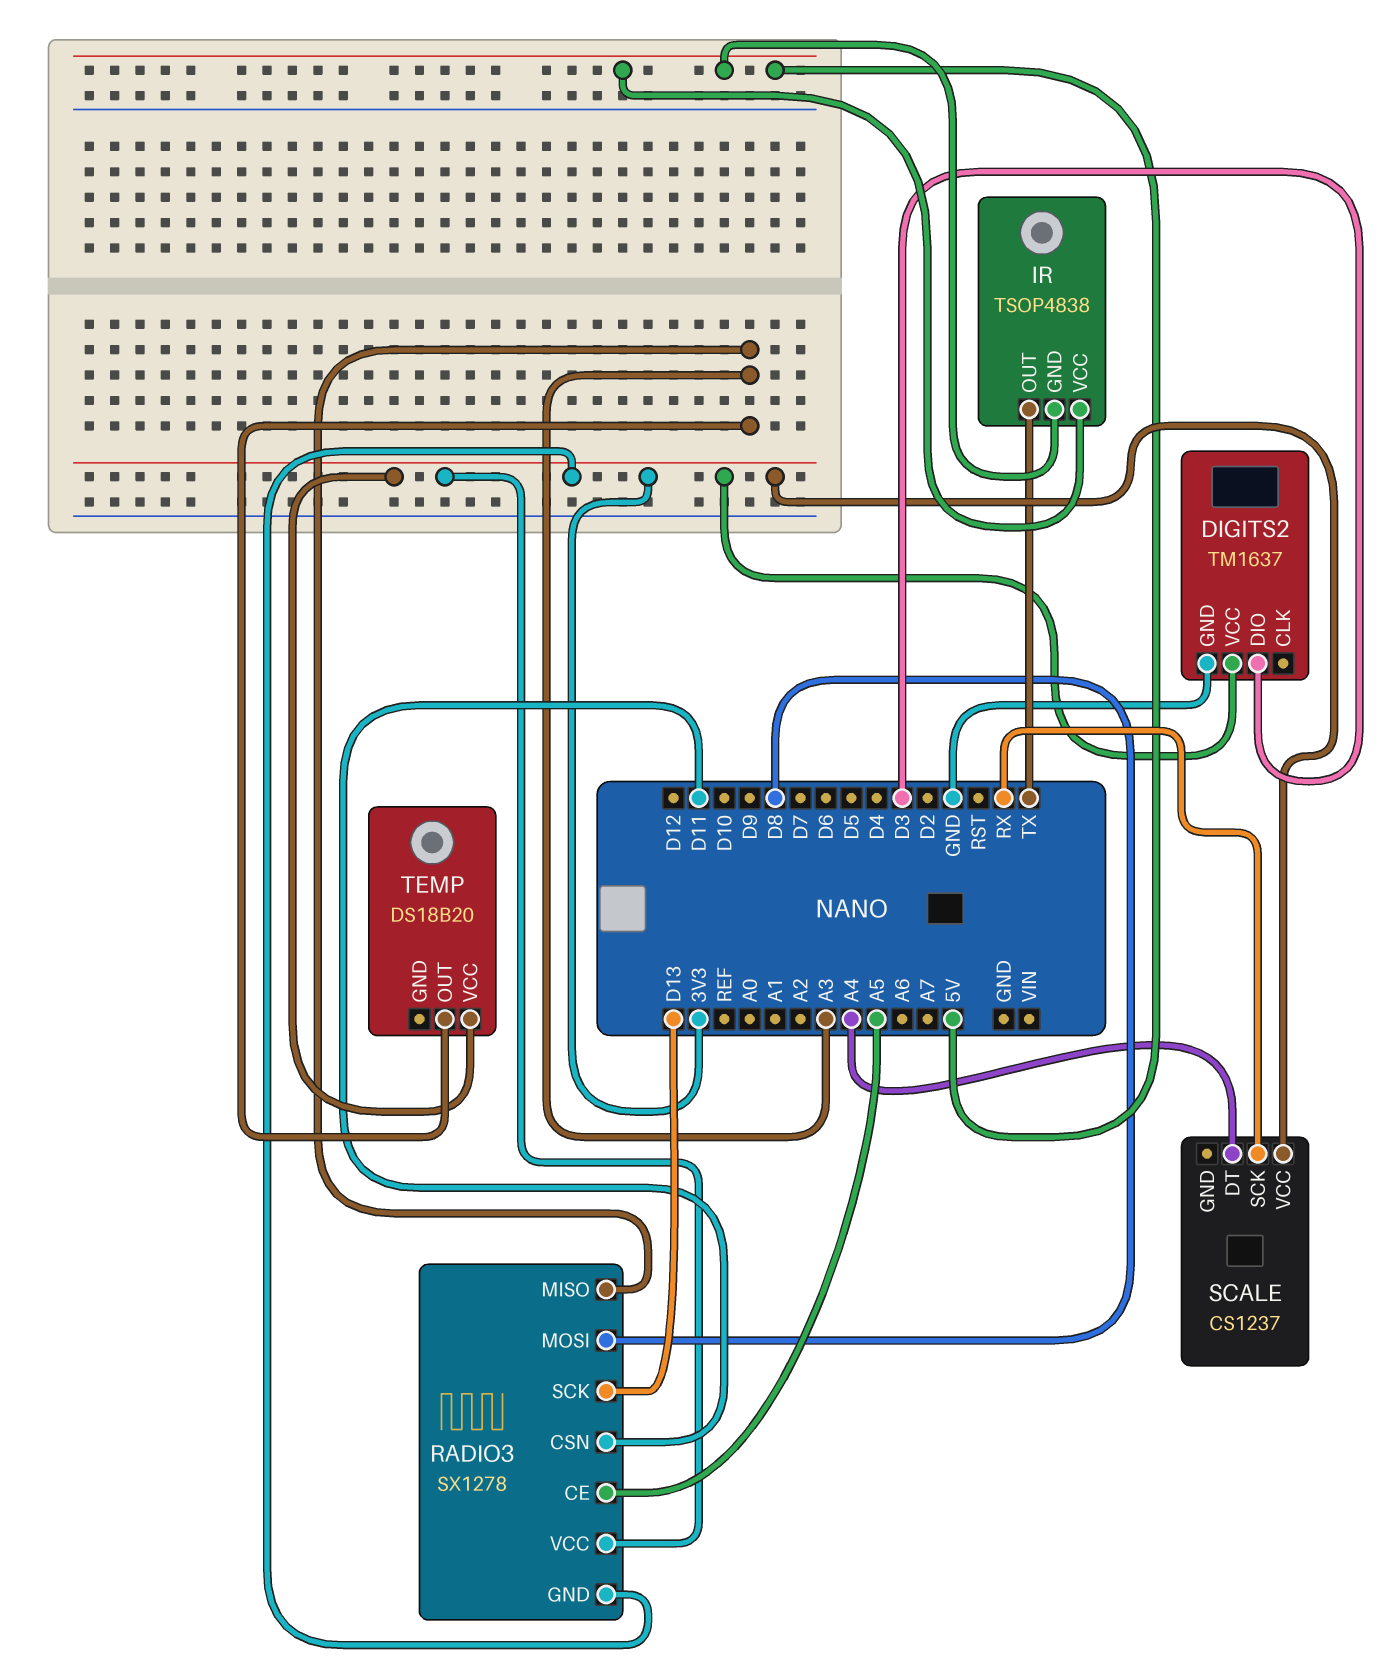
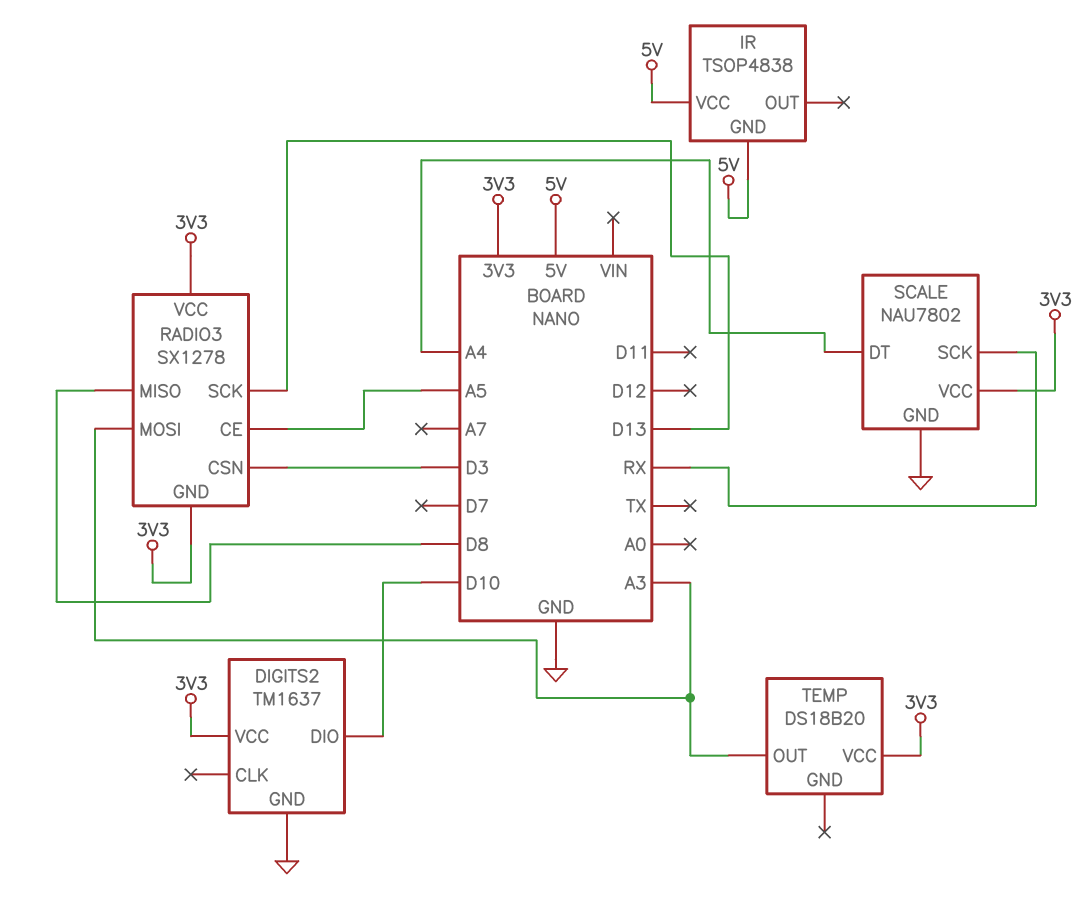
DIGITS2 pin DIO: D3 -> D10
IR pin OUT: TX -> none
RADIO3 pin CSN: D11 -> D3
RADIO3 pin MISO: A3 -> D8
RADIO3 pin MOSI: D8 -> A3
SCALE: CS1237 -> NAU7802
SCALE pin GND: none -> GND

